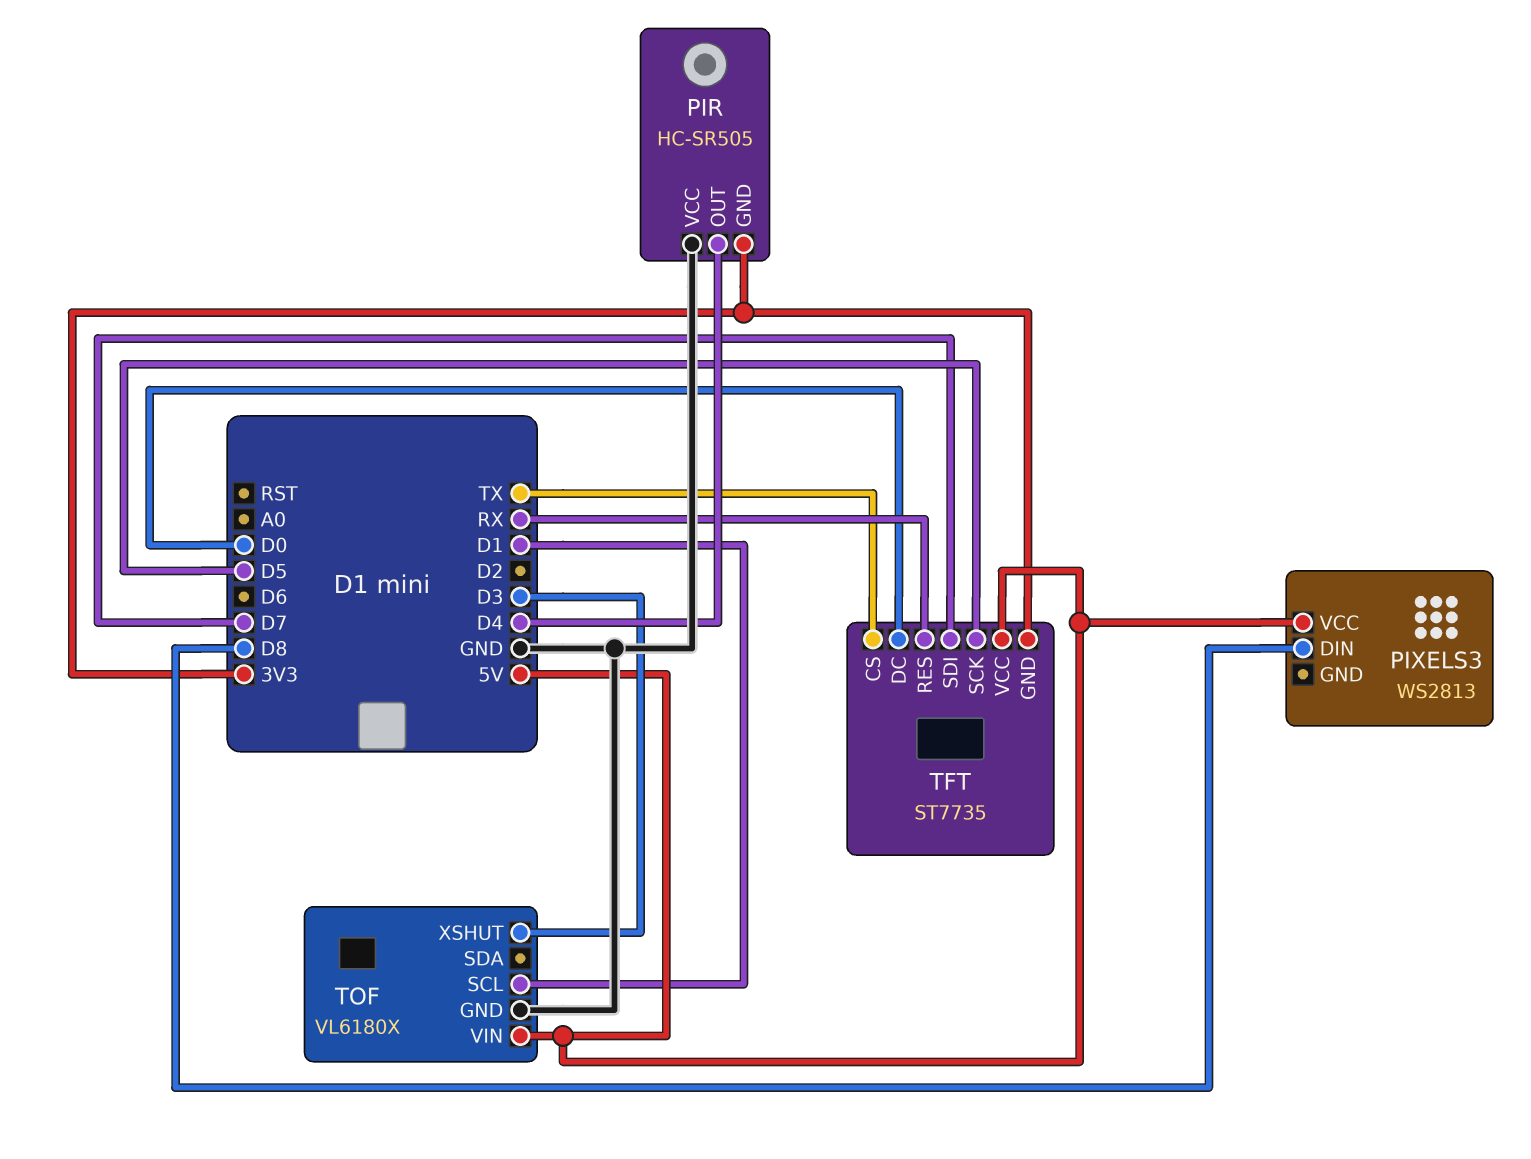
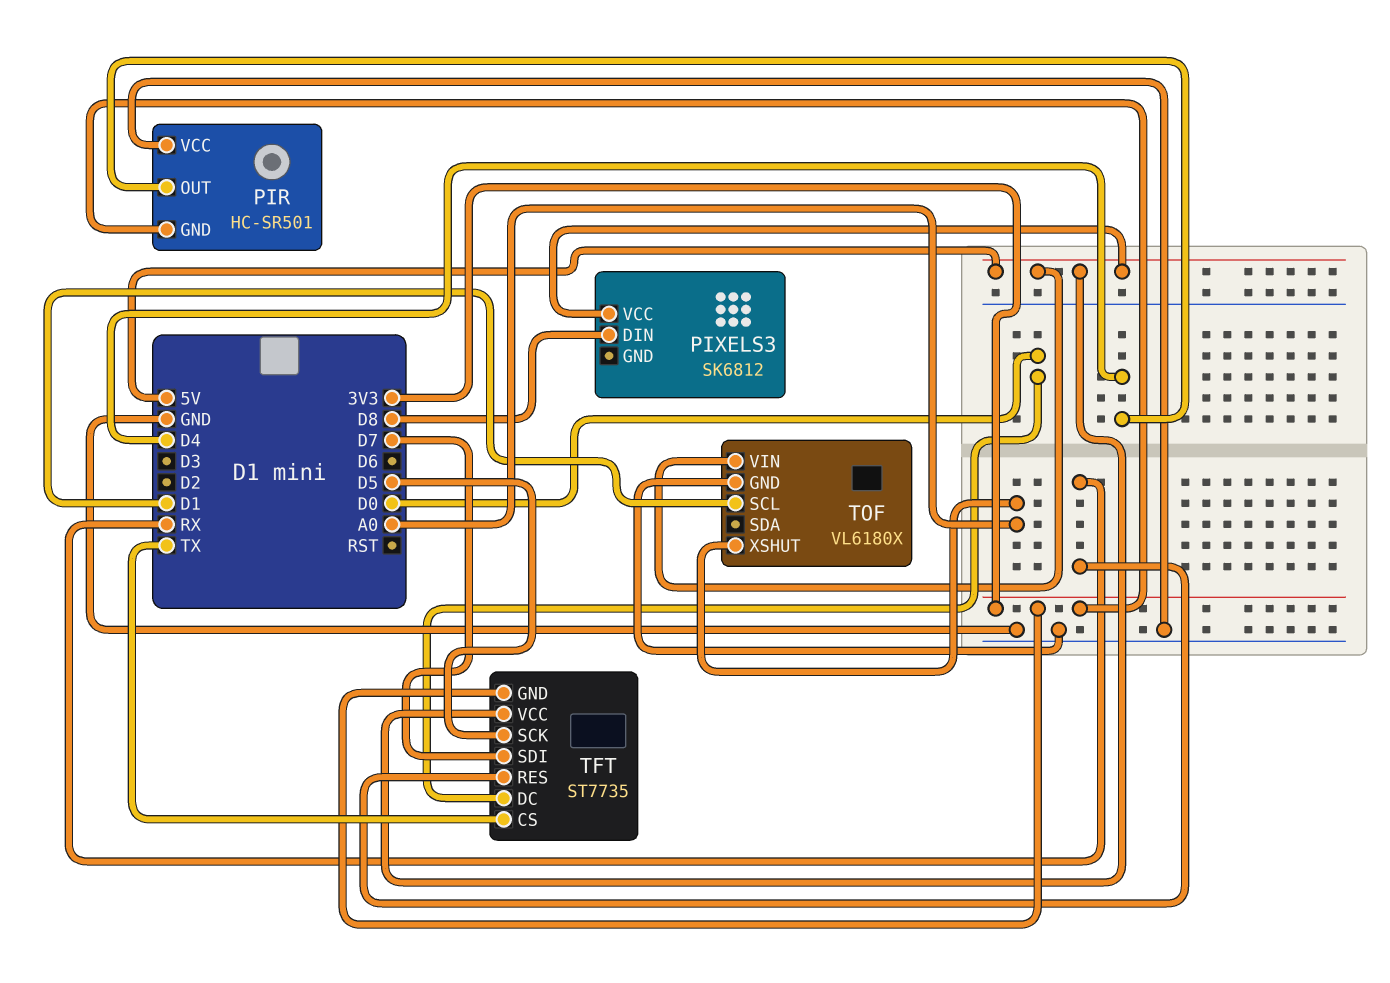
PIR: HC-SR505 -> HC-SR501
PIXELS3: WS2813 -> SK6812
TOF pin XSHUT: D3 -> A0

